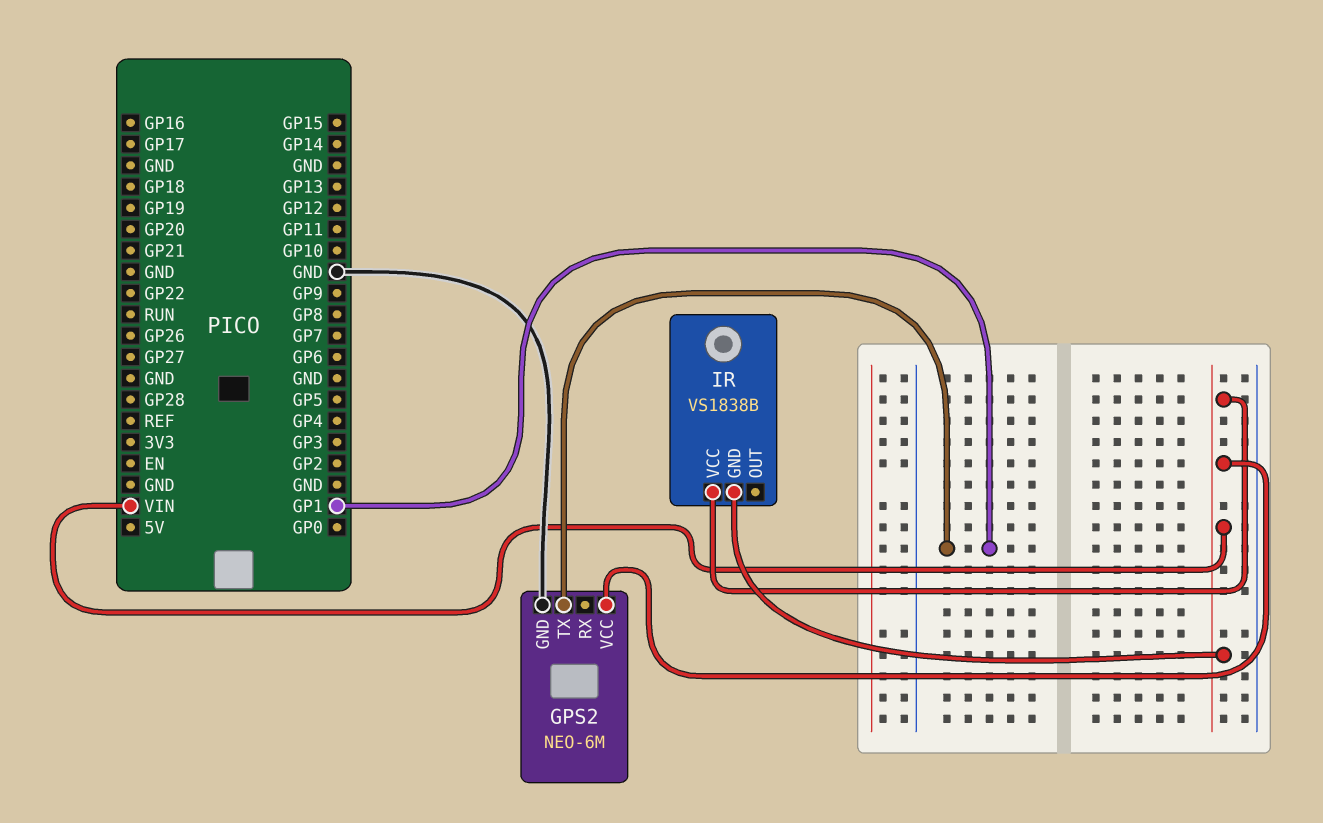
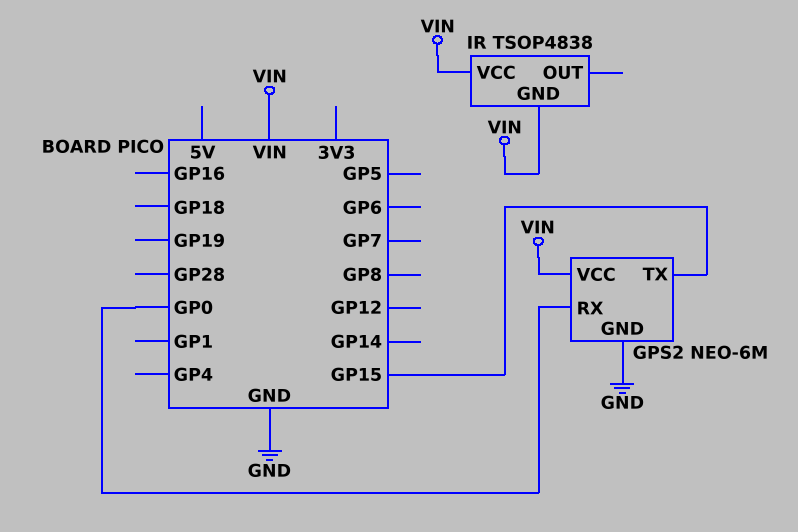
GPS2 pin RX: none -> GP0
GPS2 pin TX: GP1 -> GP15
IR: VS1838B -> TSOP4838

